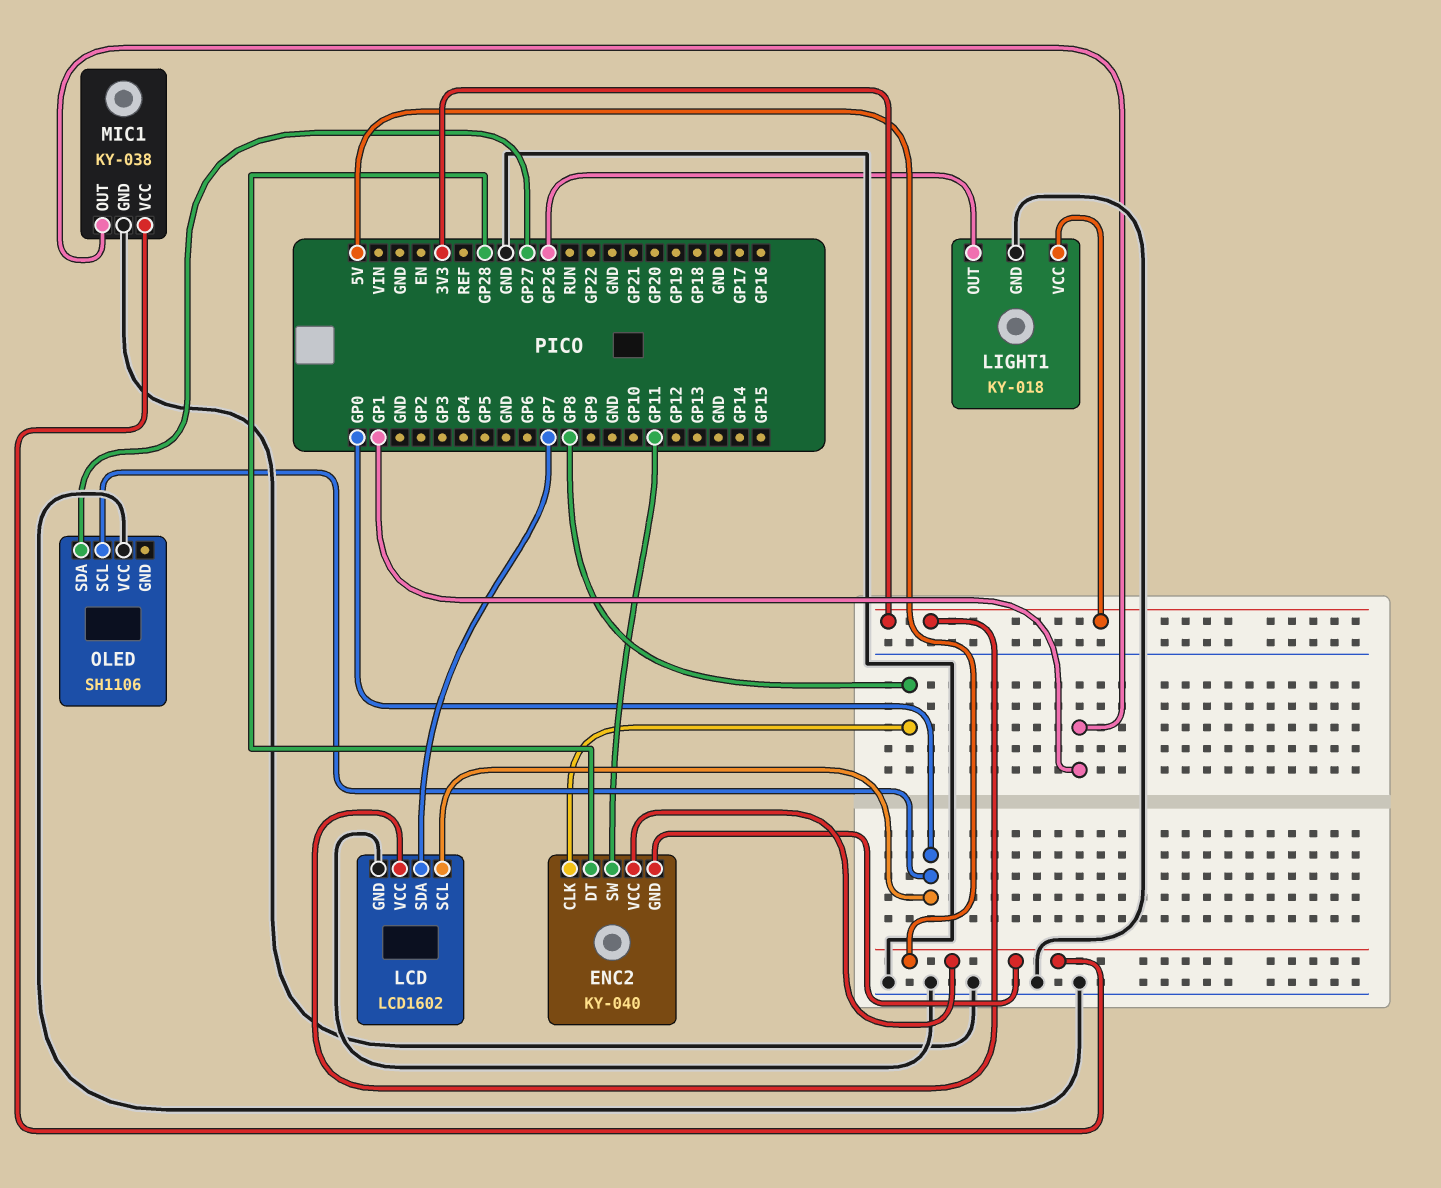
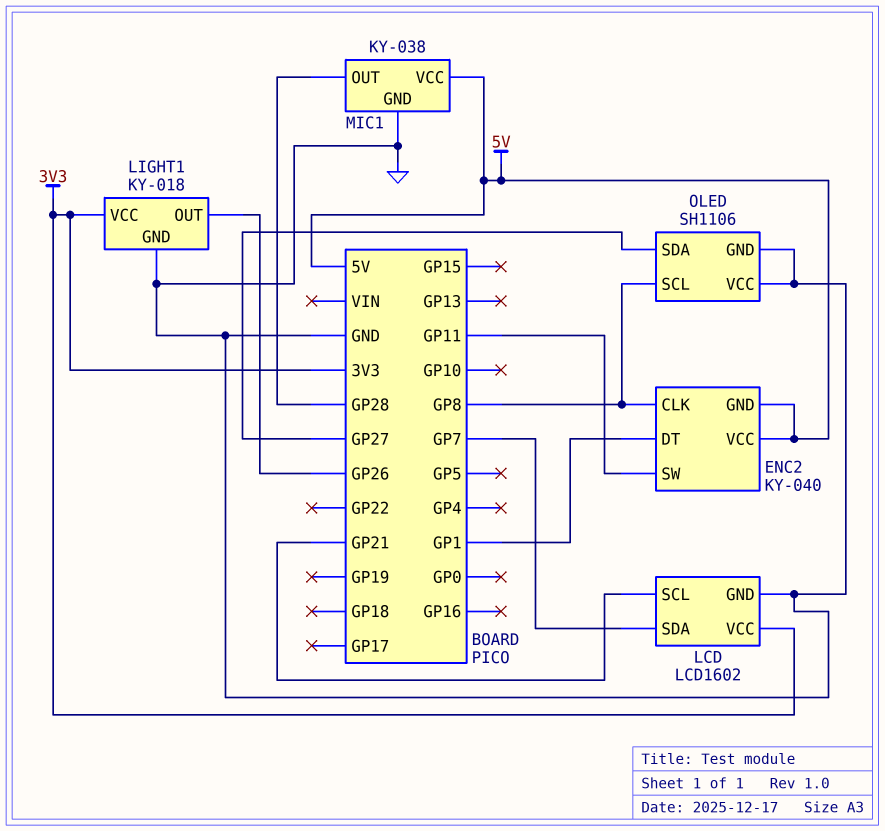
ENC2 pin DT: GP28 -> GP1
LCD pin SCL: GP0 -> GP21
MIC1 pin OUT: GP1 -> GP28
OLED pin GND: none -> GND
OLED pin SCL: GP0 -> GP8

